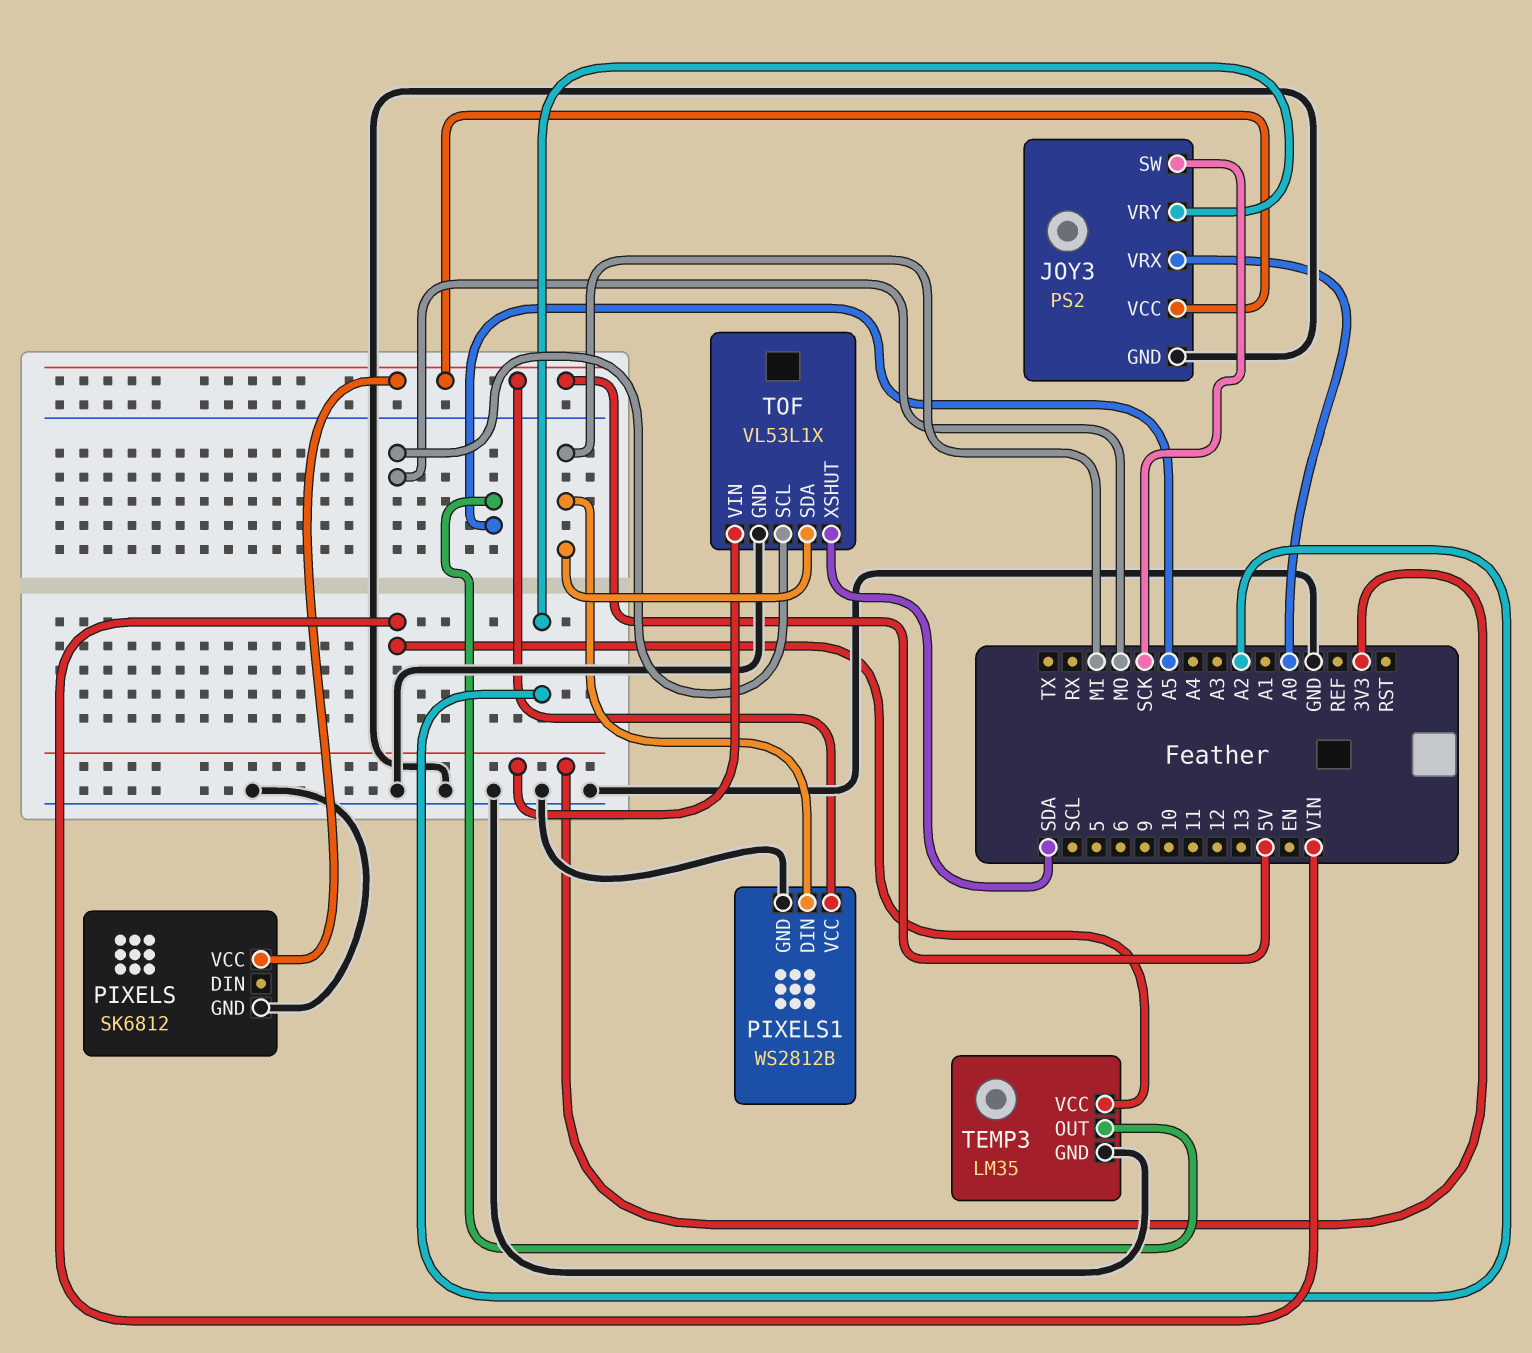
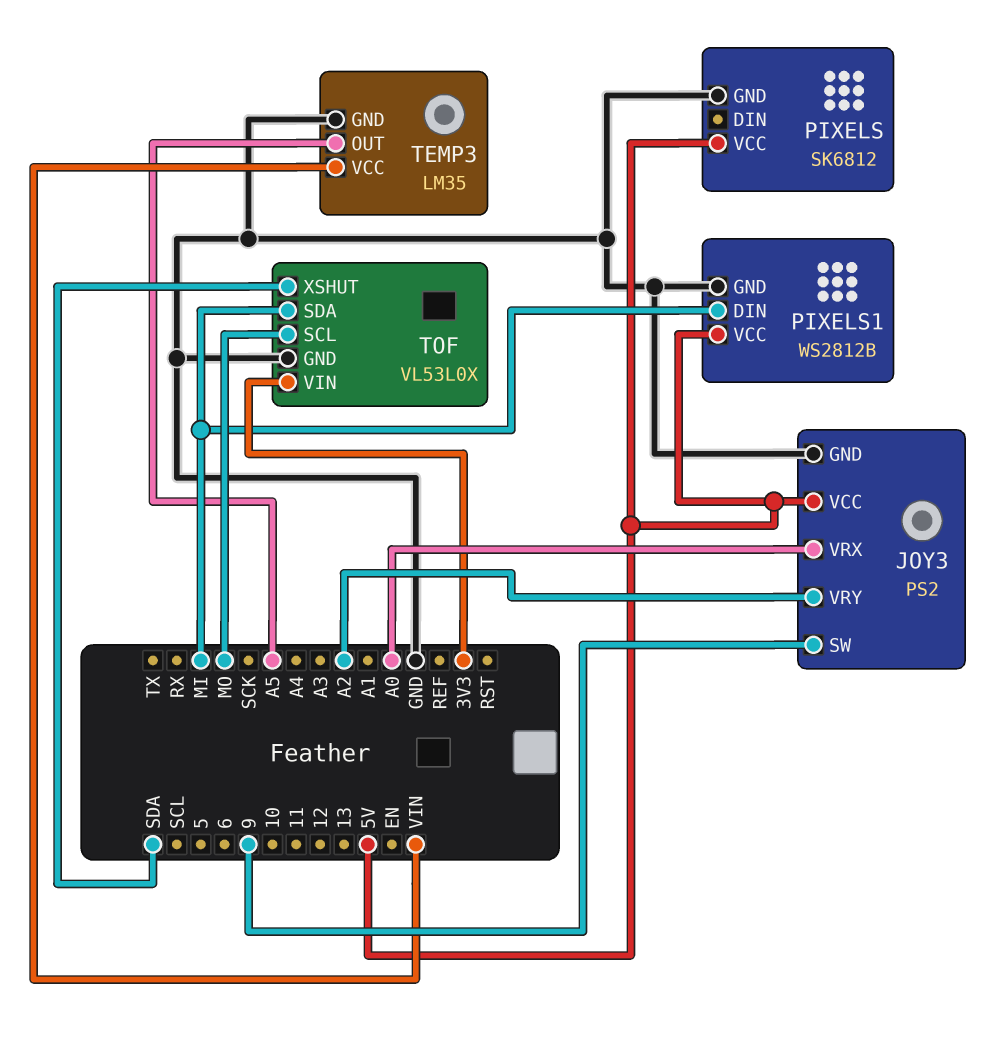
JOY3 pin SW: SCK -> 9
TOF: VL53L1X -> VL53L0X

